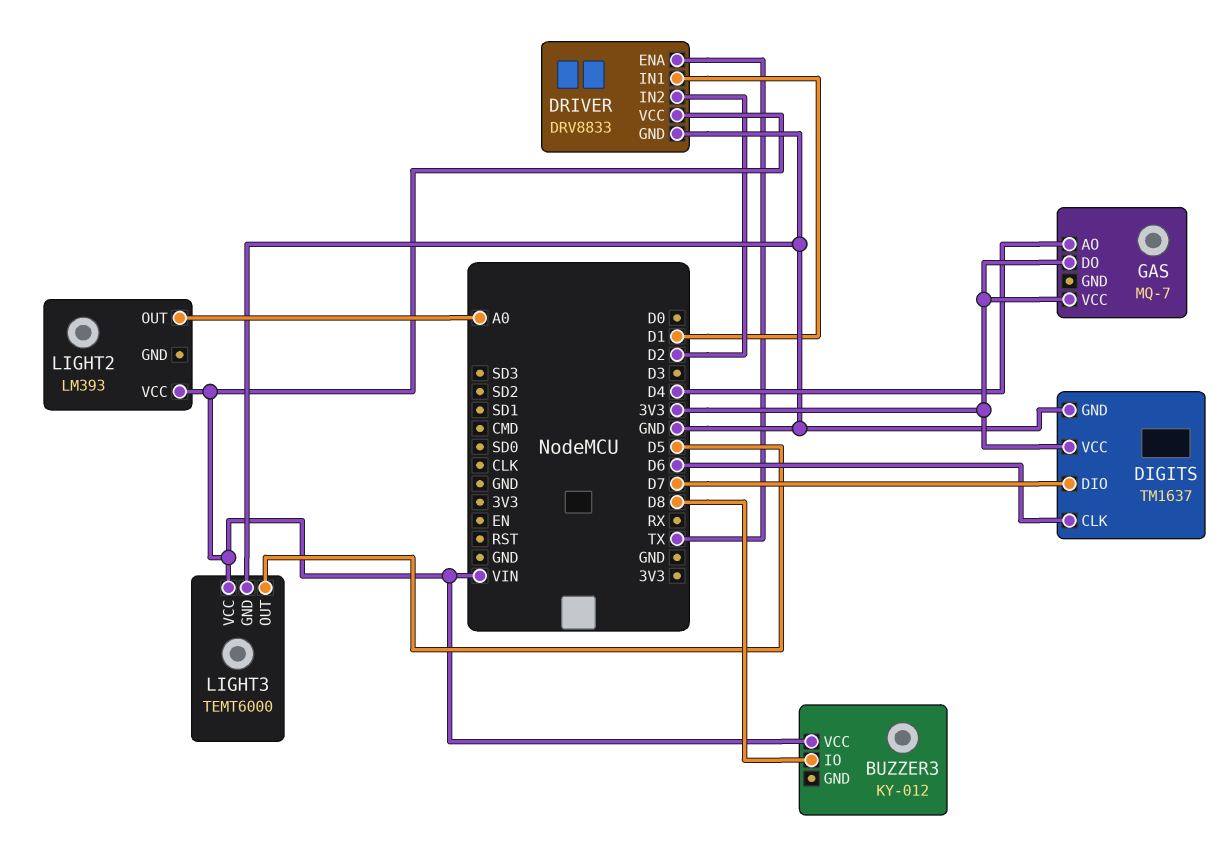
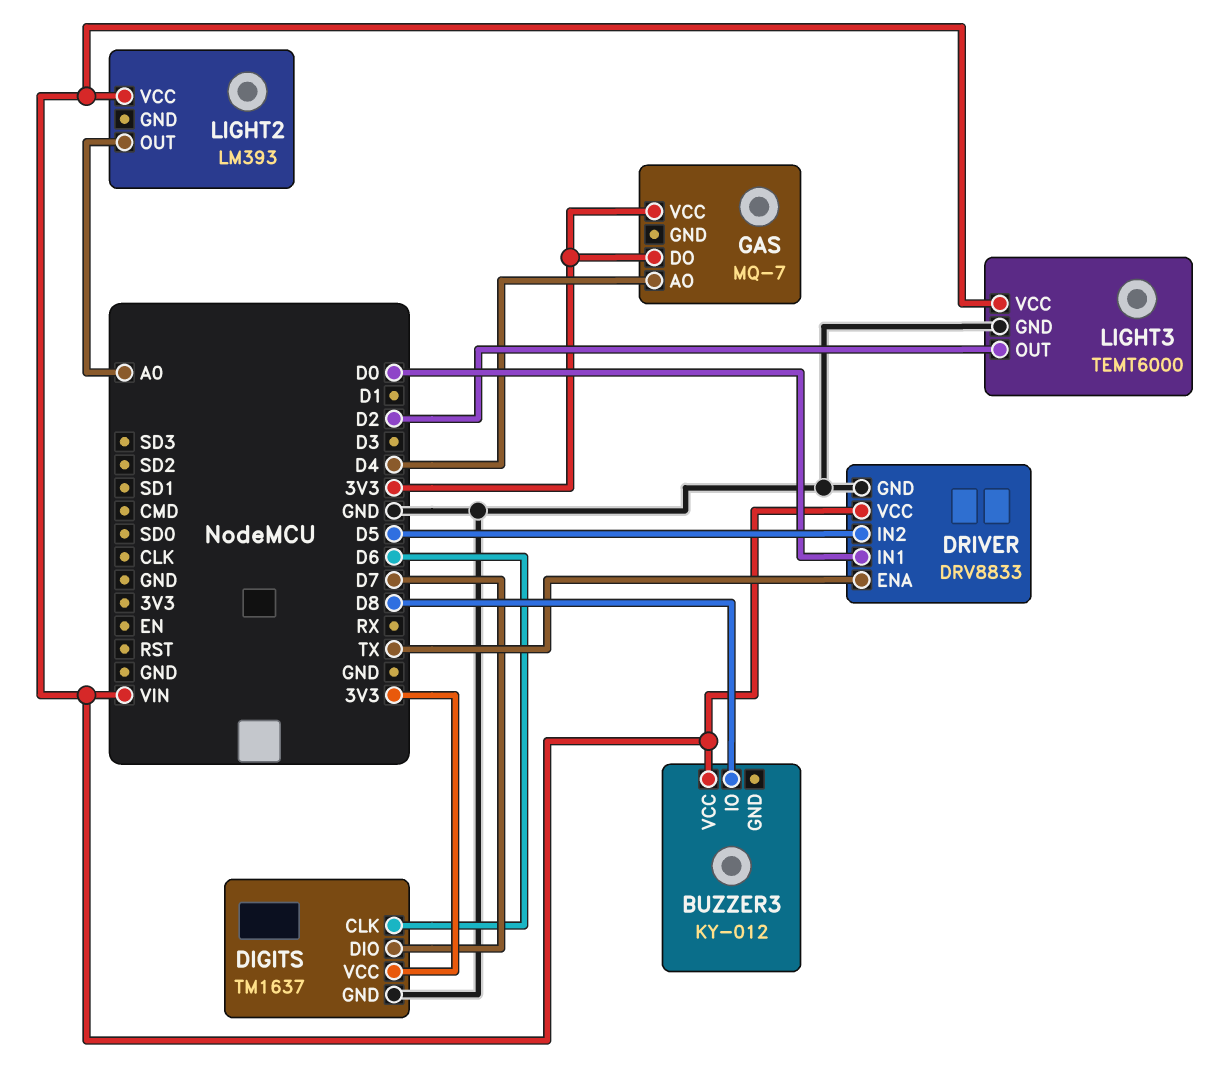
DRIVER pin IN1: D1 -> D0
DRIVER pin IN2: D2 -> D5
LIGHT3 pin OUT: D5 -> D2

